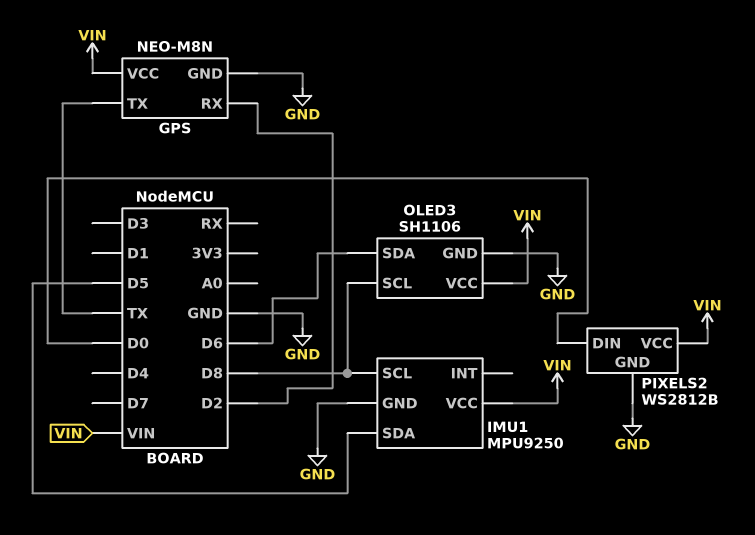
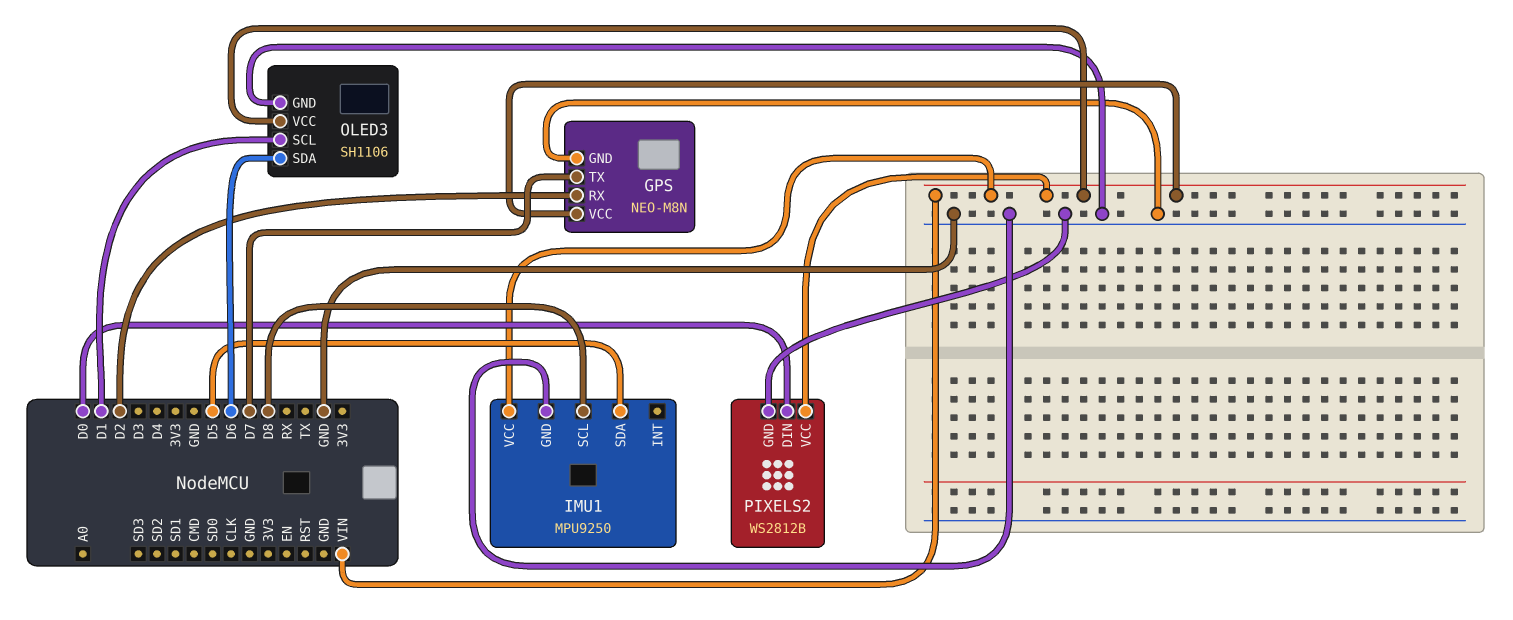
GPS pin TX: TX -> D7
OLED3 pin SCL: D8 -> D1

